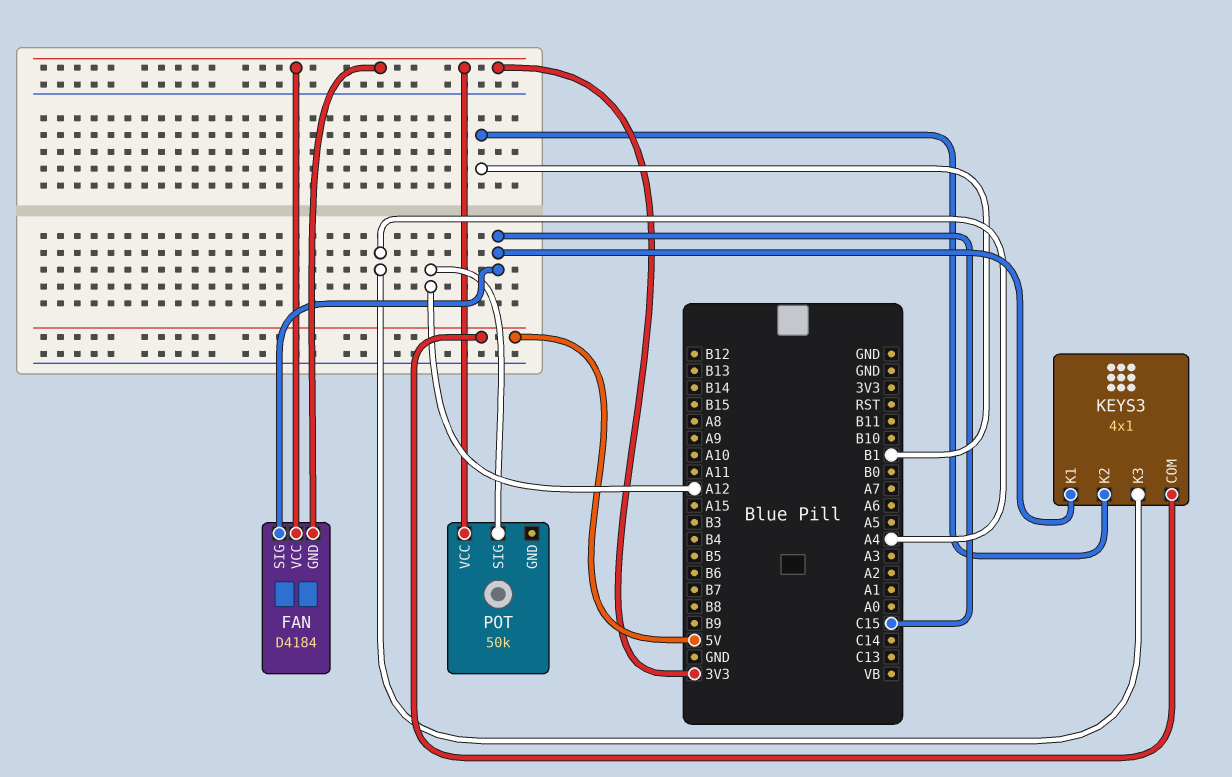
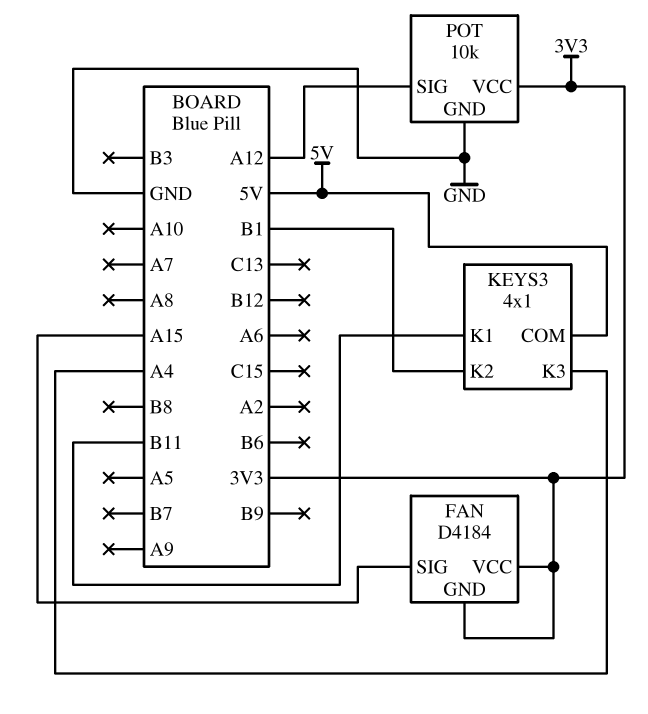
FAN pin SIG: C15 -> A15
KEYS3 pin K1: C15 -> B11
POT: 50k -> 10k
POT pin GND: none -> GND

